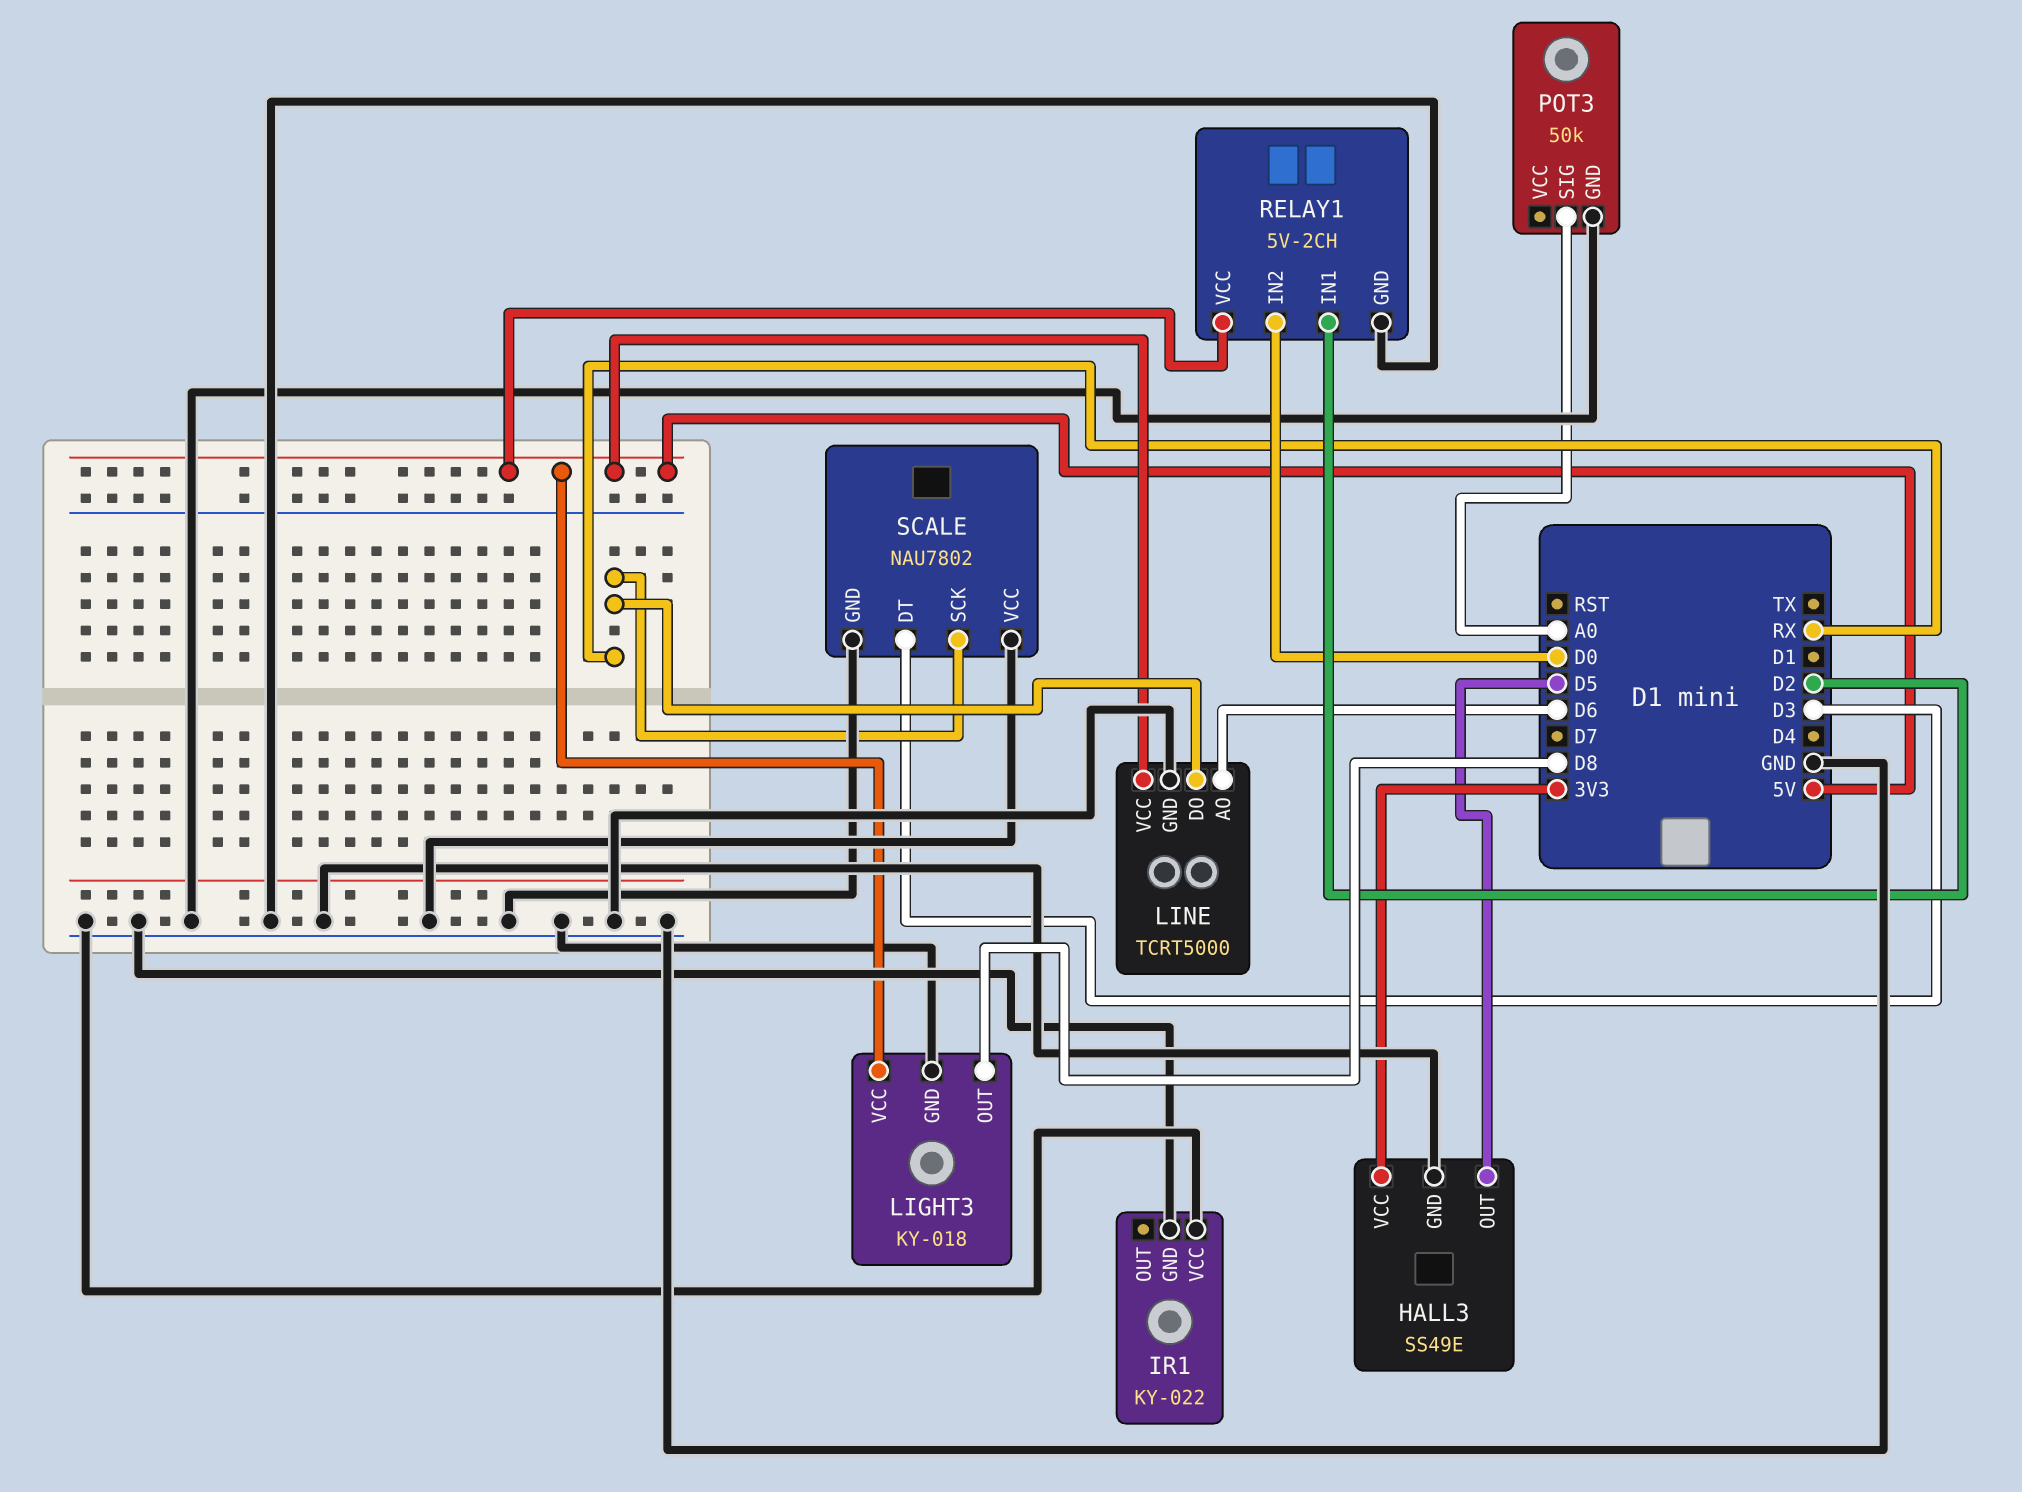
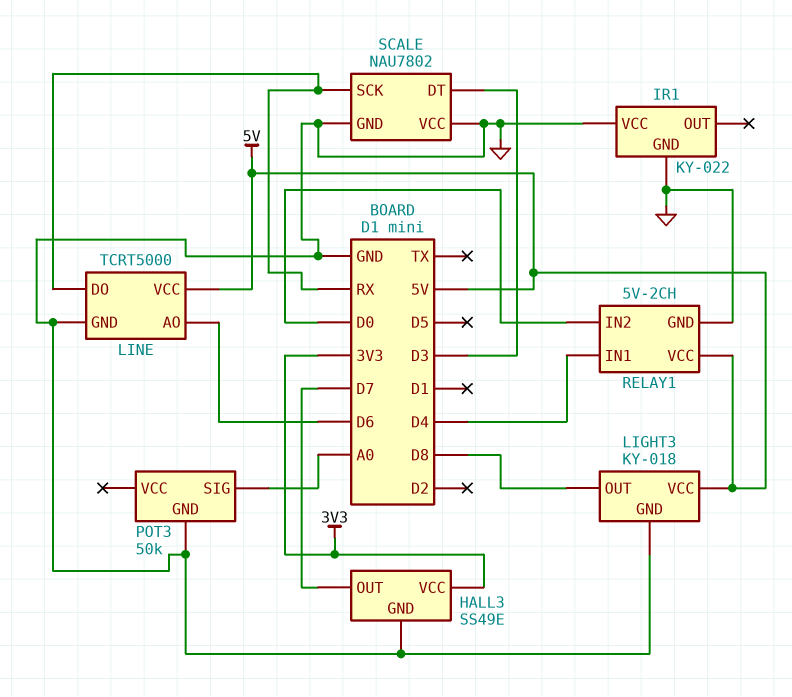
HALL3 pin OUT: D5 -> D7
RELAY1 pin IN1: D2 -> D4

